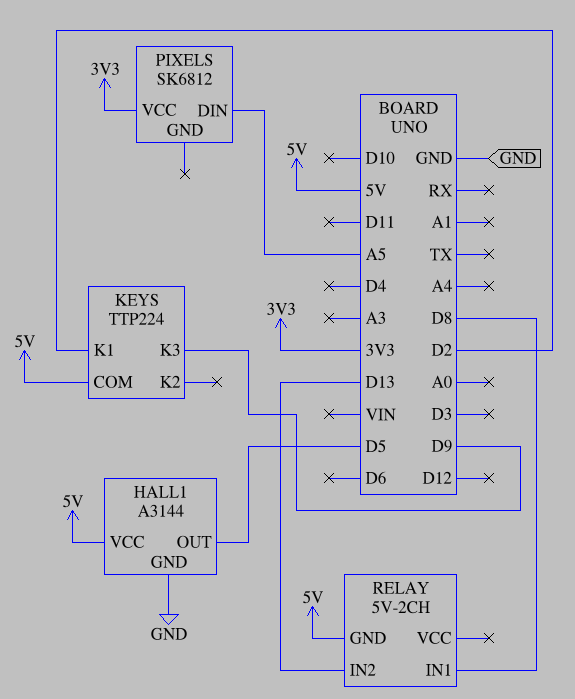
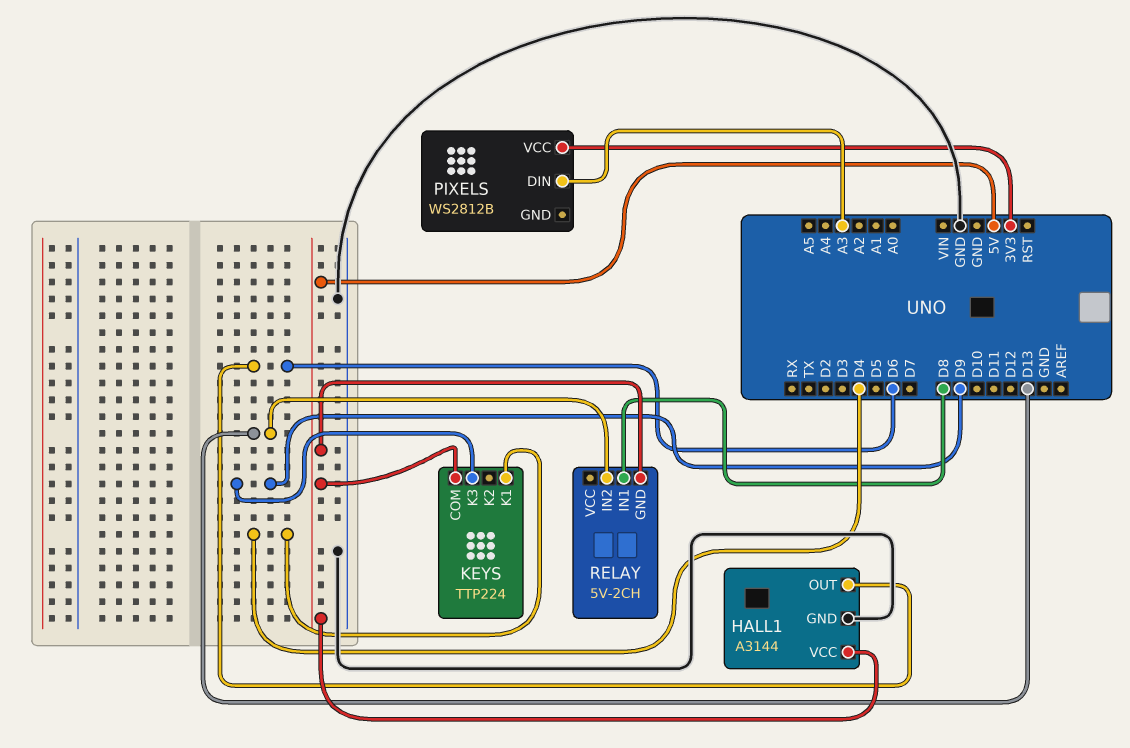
HALL1 pin OUT: D5 -> D6
KEYS pin K1: D2 -> D4
PIXELS: SK6812 -> WS2812B
PIXELS pin DIN: A5 -> A3

